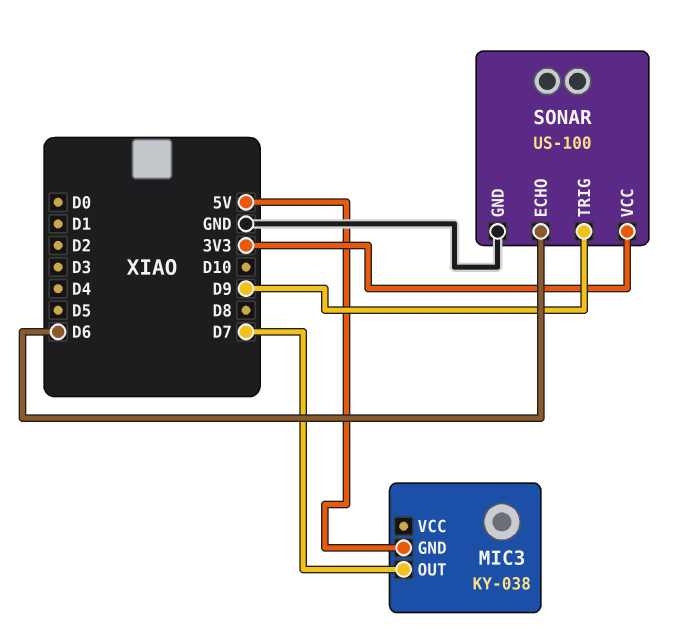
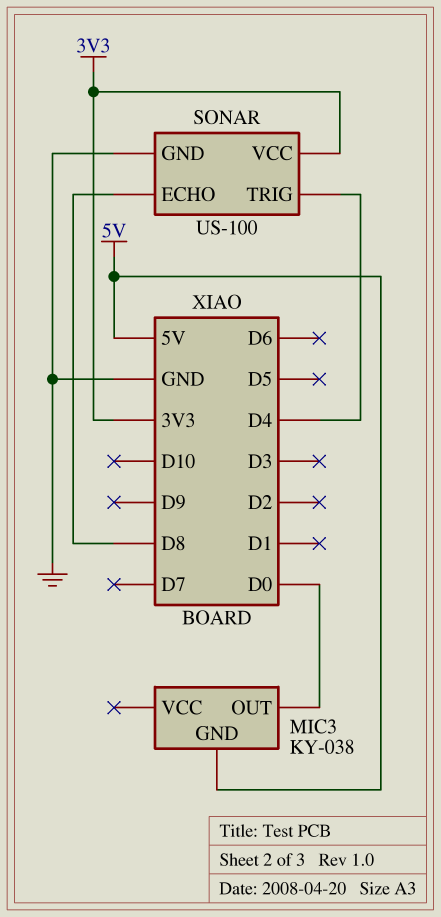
MIC3 pin OUT: D7 -> D0
SONAR pin ECHO: D6 -> D8
SONAR pin TRIG: D9 -> D4

